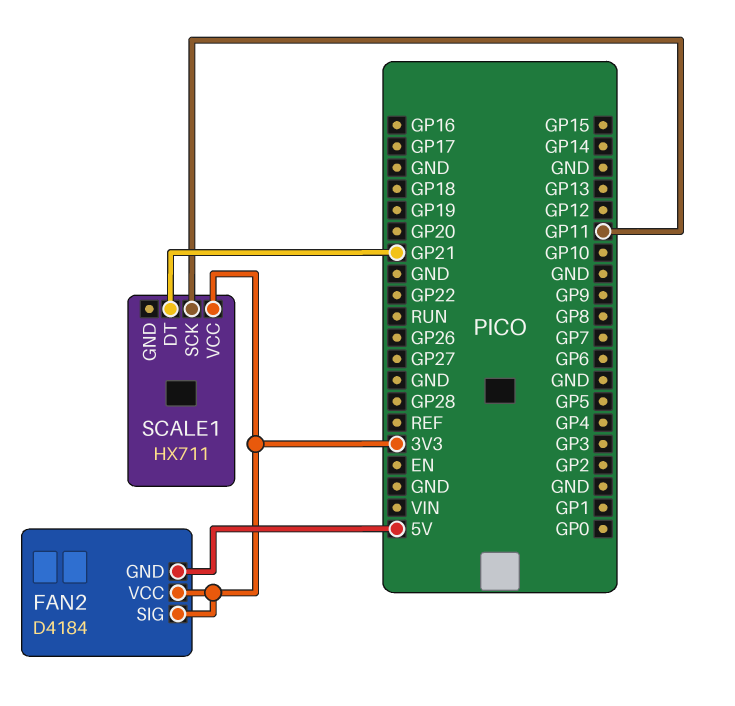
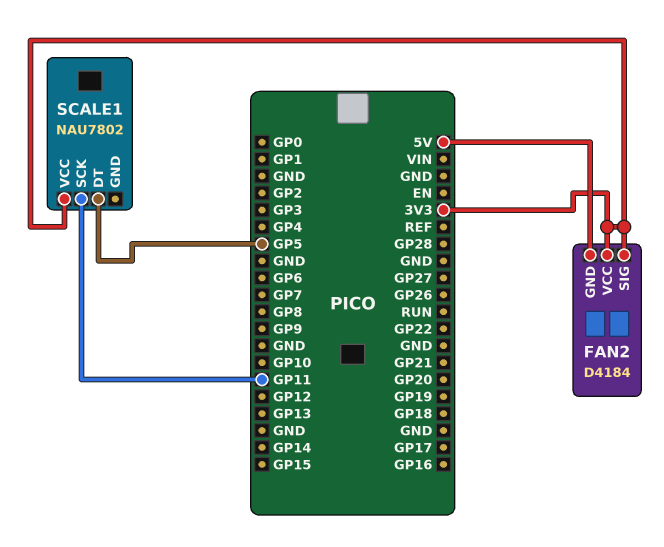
SCALE1: HX711 -> NAU7802
SCALE1 pin DT: GP21 -> GP5

